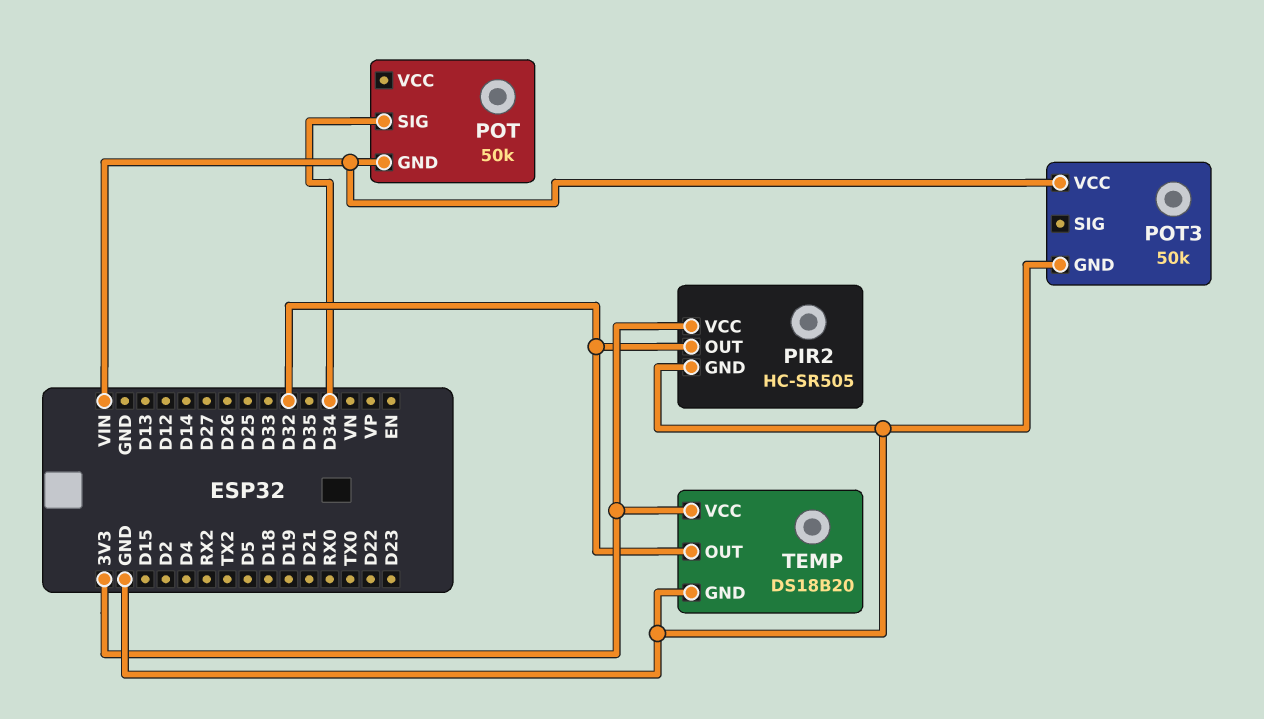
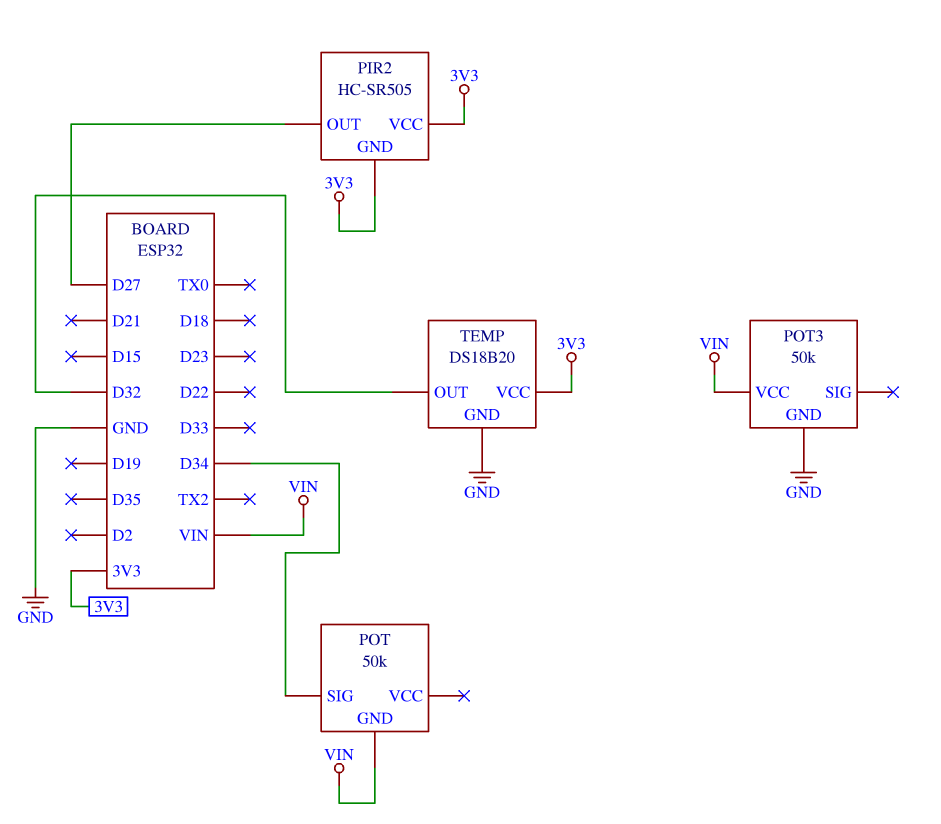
PIR2 pin GND: GND -> 3V3
PIR2 pin OUT: D32 -> D27

